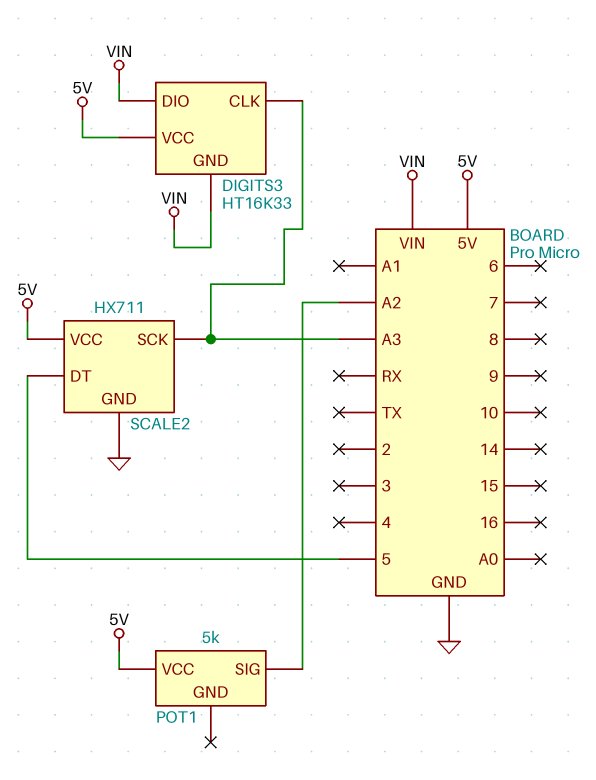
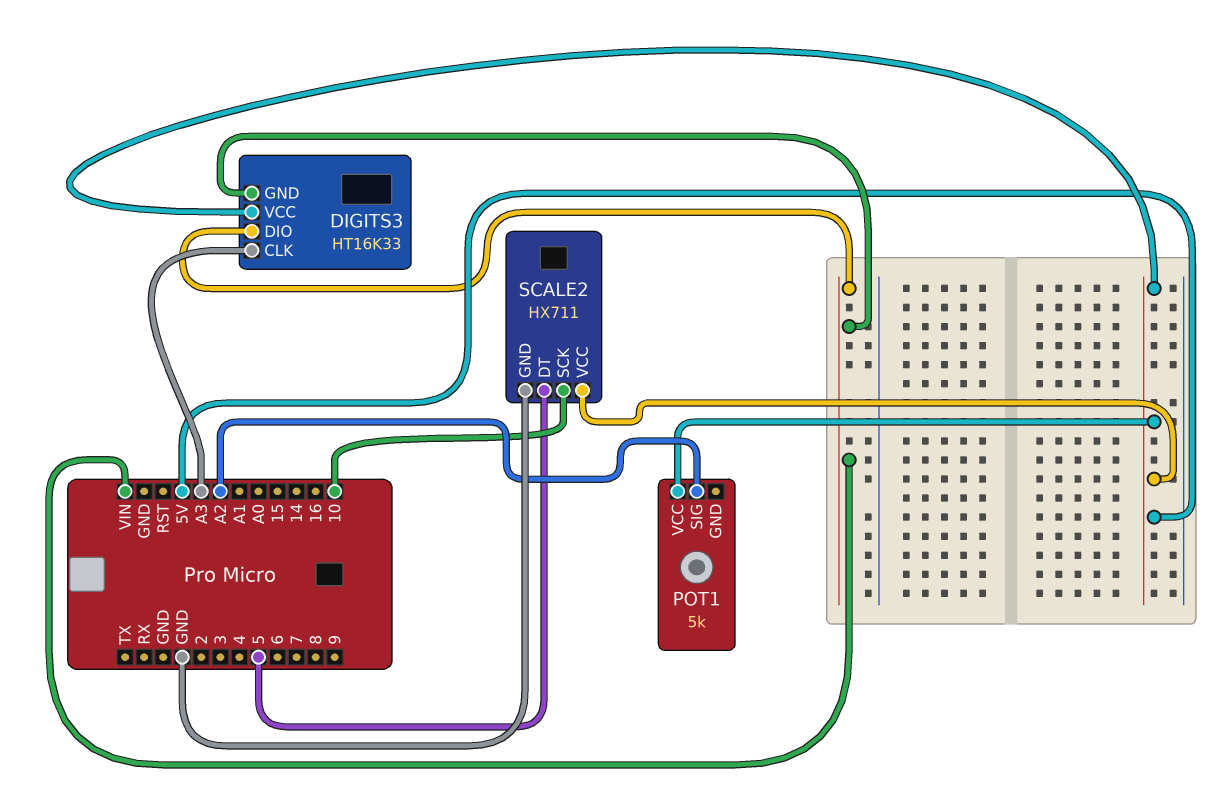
SCALE2 pin SCK: A3 -> 10

